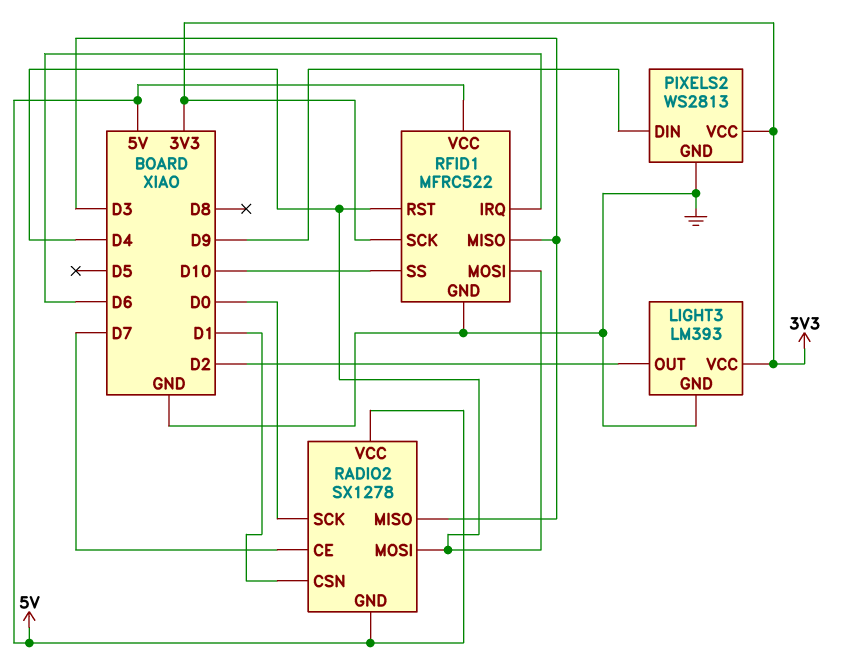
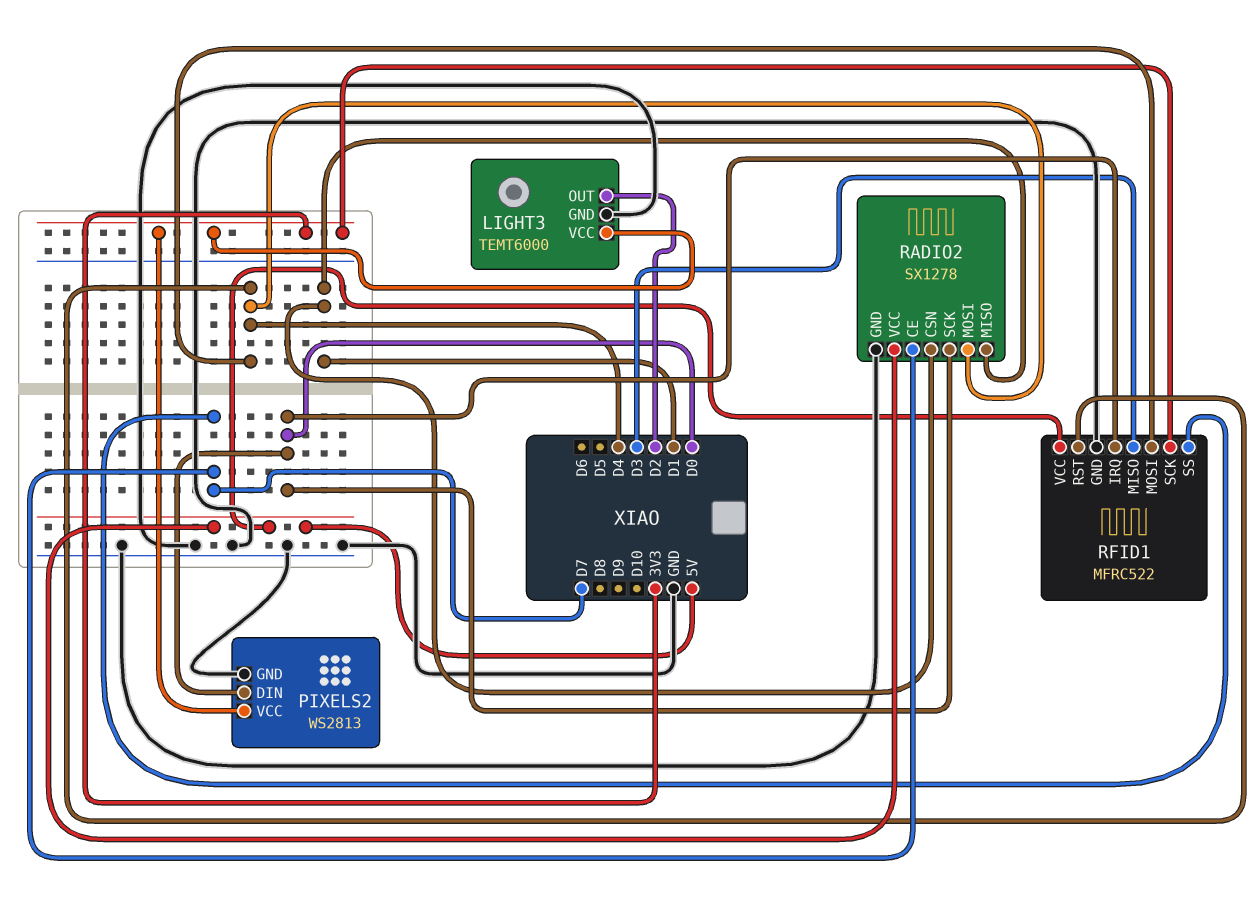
LIGHT3: LM393 -> TEMT6000
PIXELS2 pin DIN: D9 -> D0
RADIO2 pin GND: 5V -> GND
RADIO2 pin MISO: D3 -> D1
RFID1 pin IRQ: D6 -> D0
RFID1 pin SS: D10 -> D7

